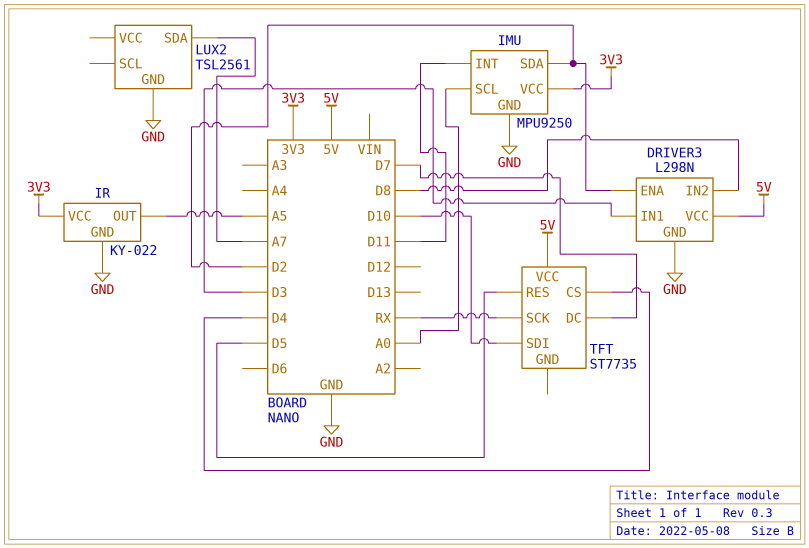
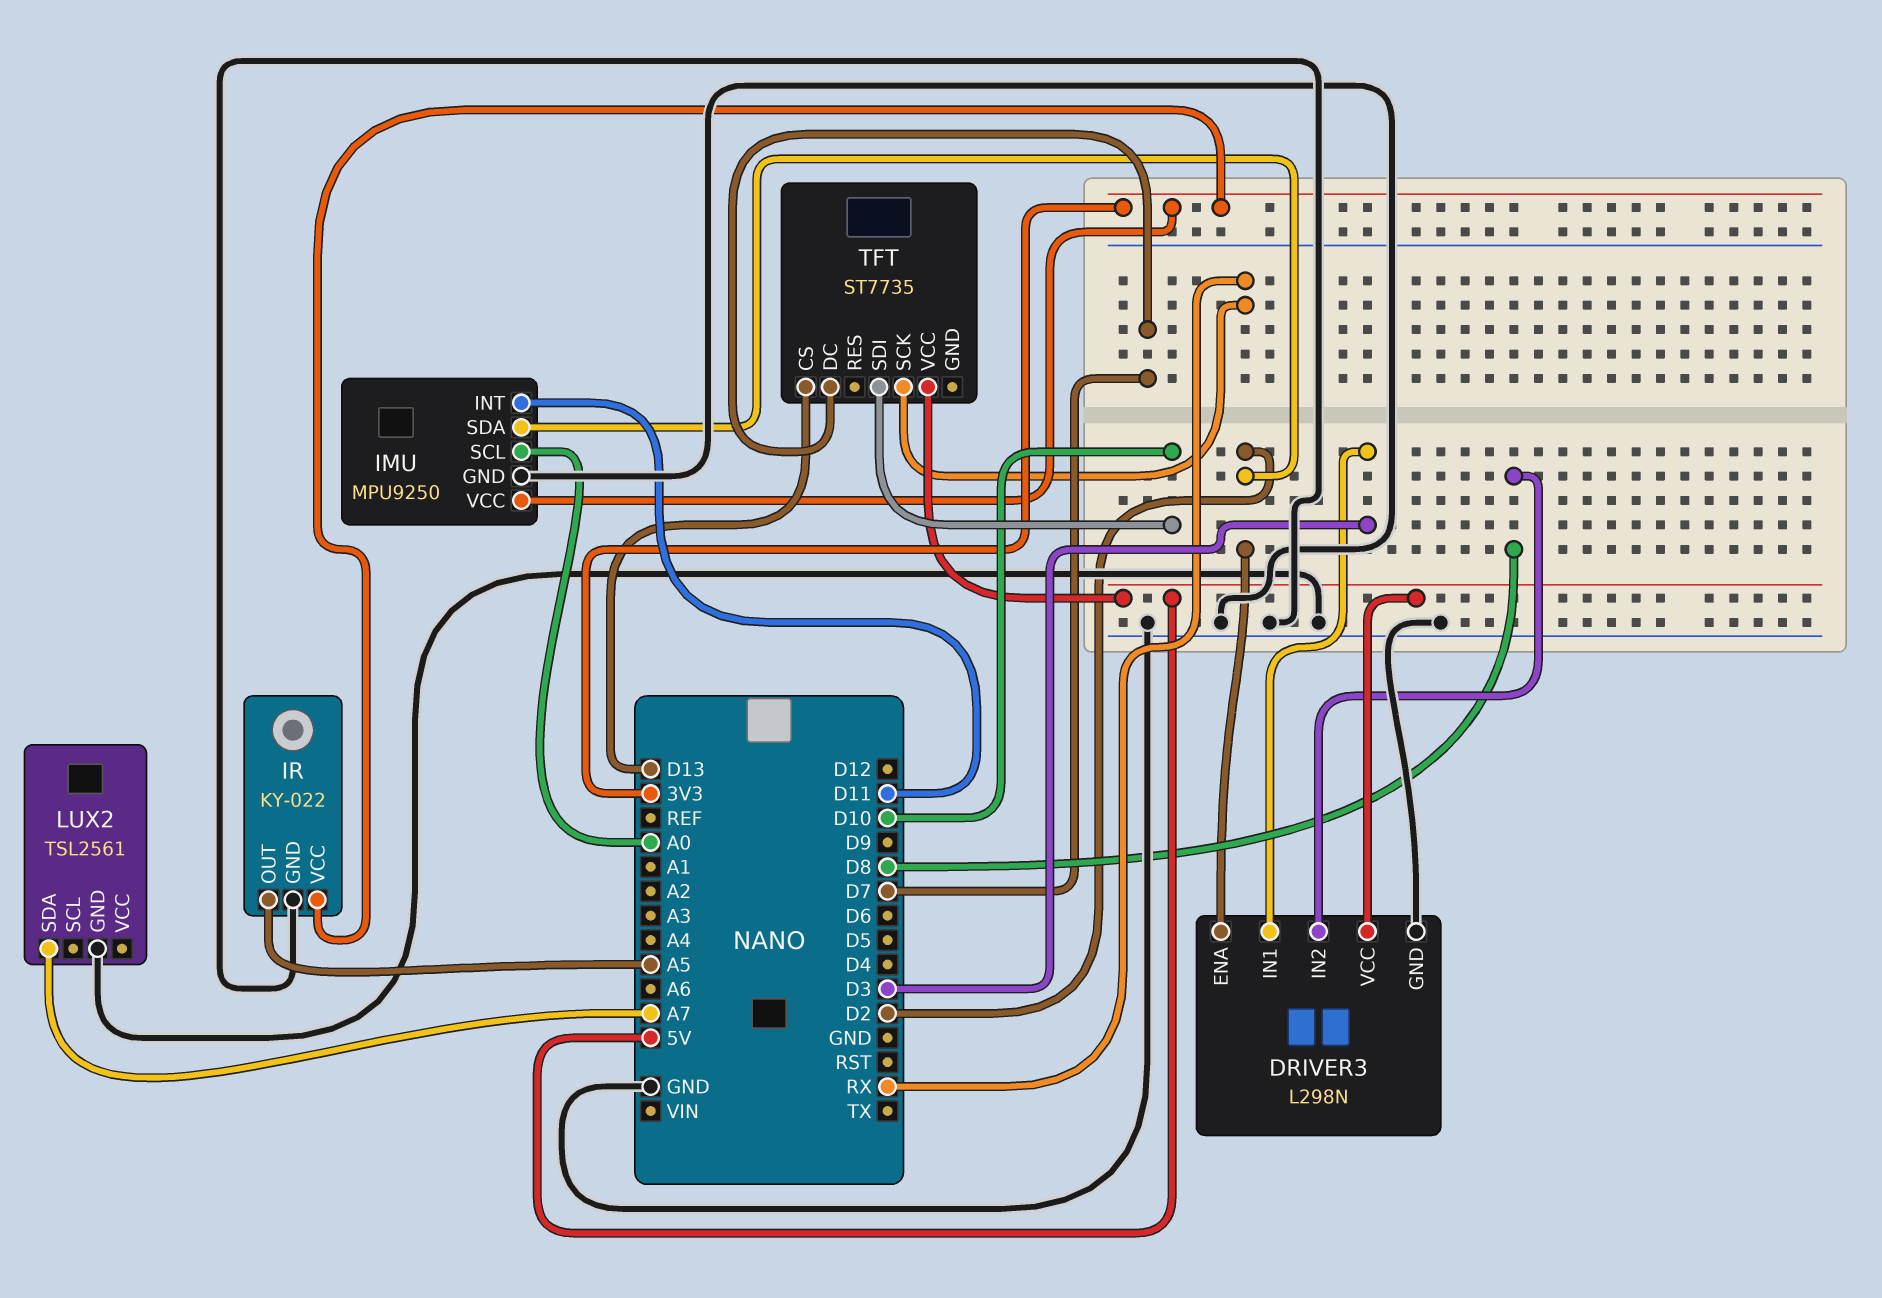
TFT pin CS: D4 -> D13
TFT pin RES: D5 -> none

